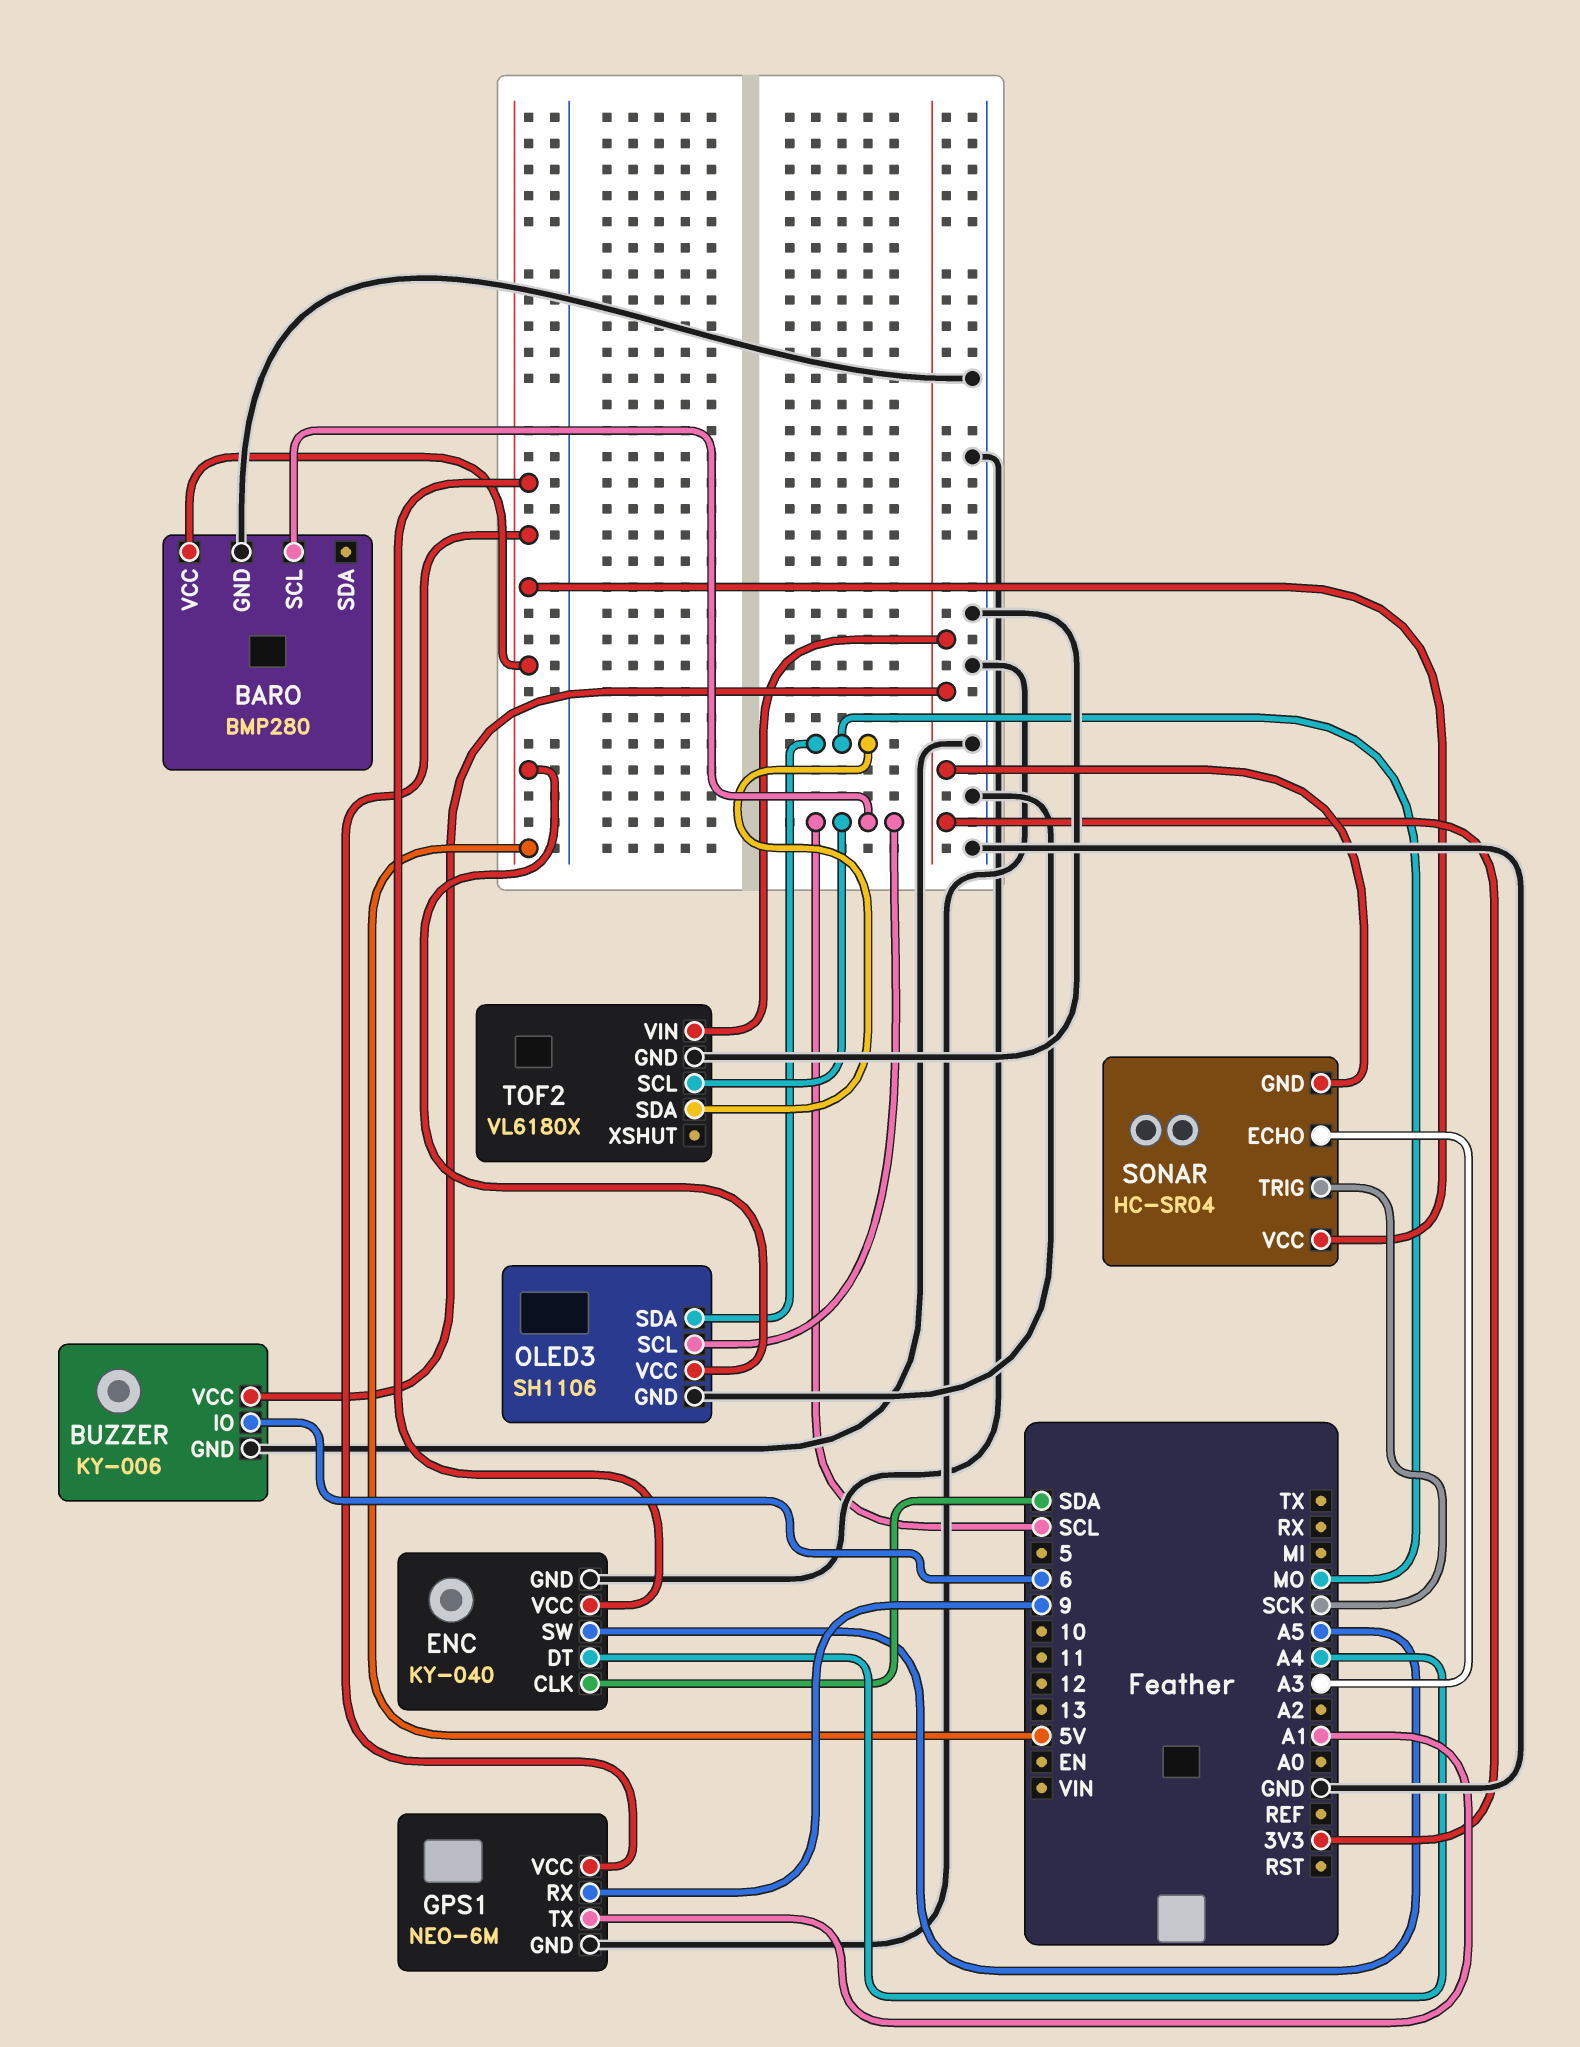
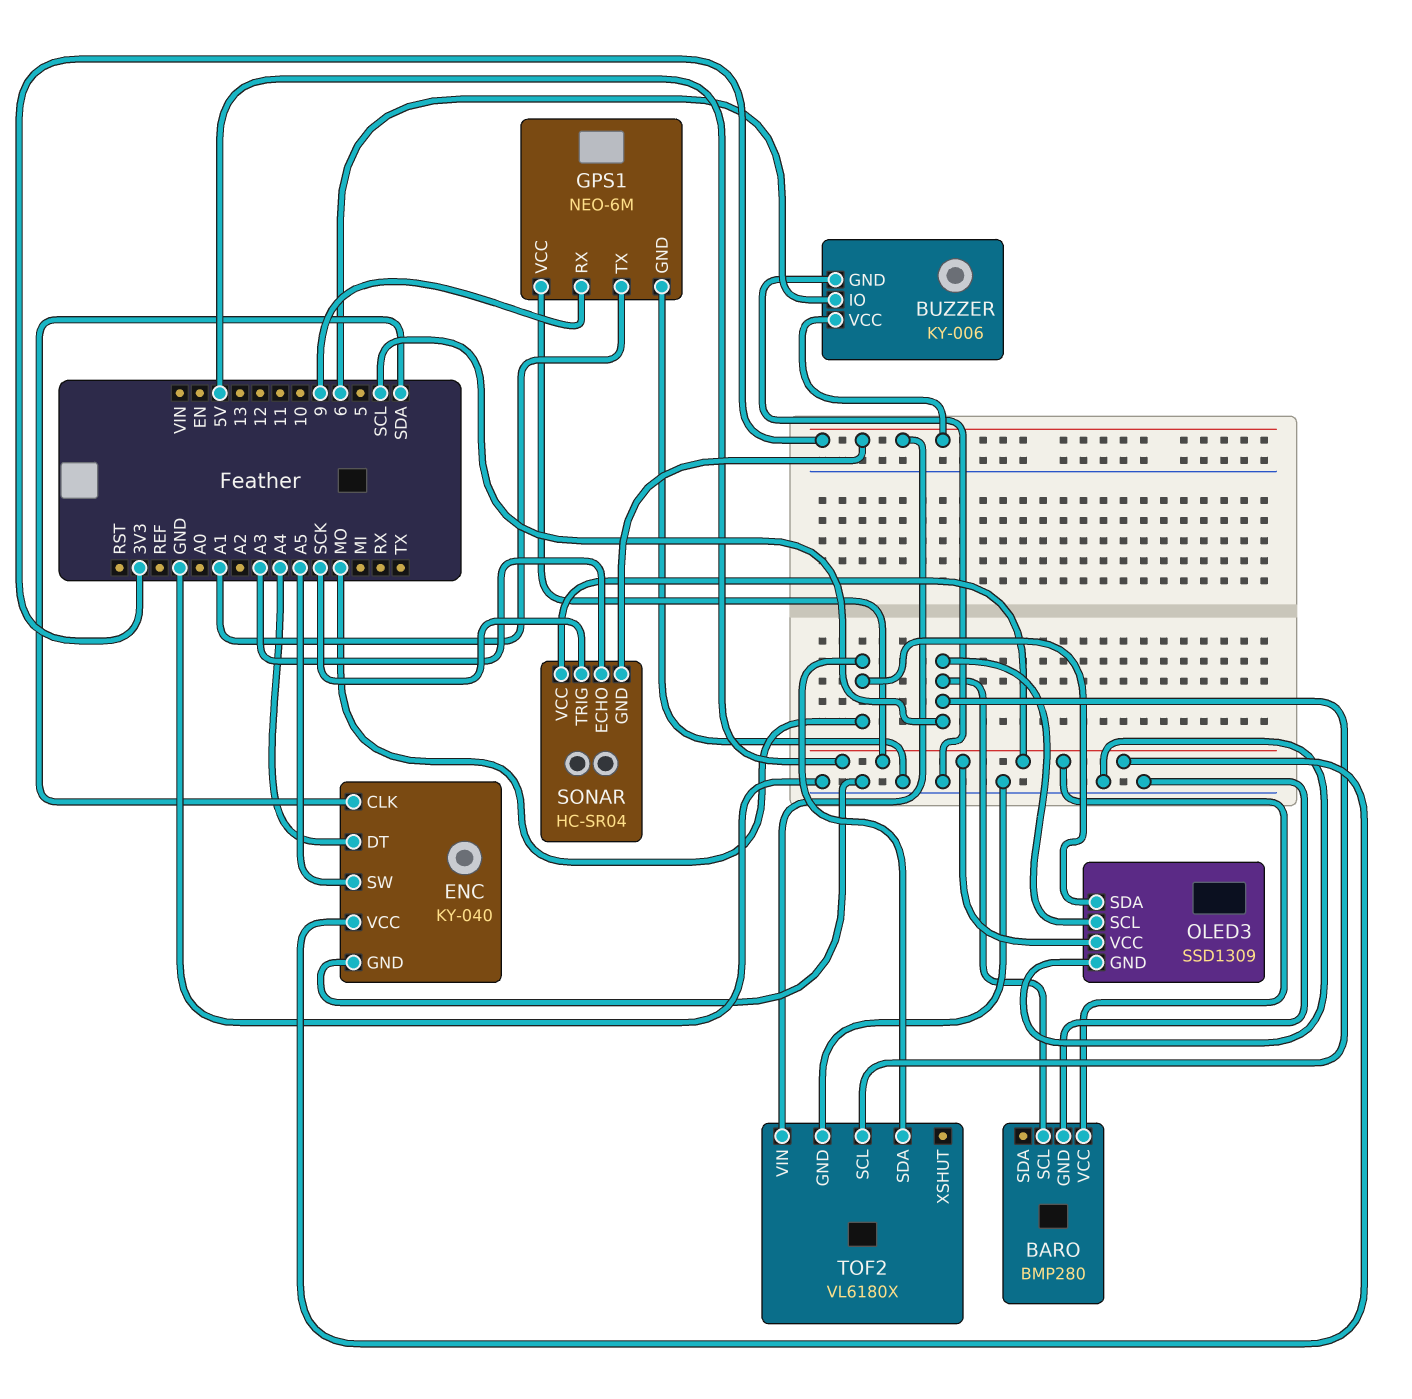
OLED3: SH1106 -> SSD1309

